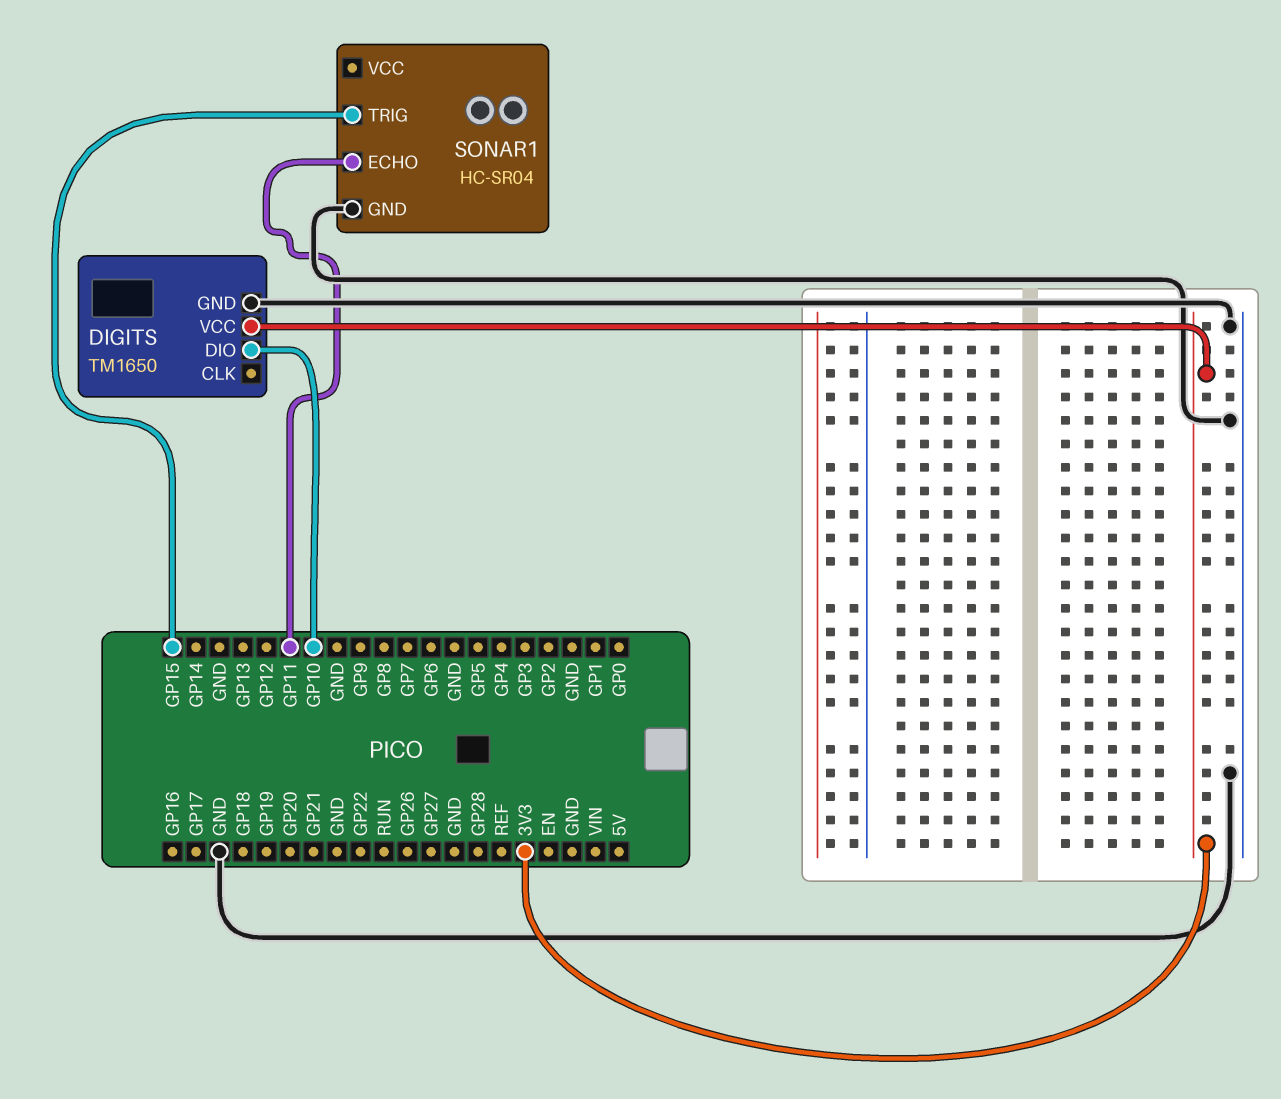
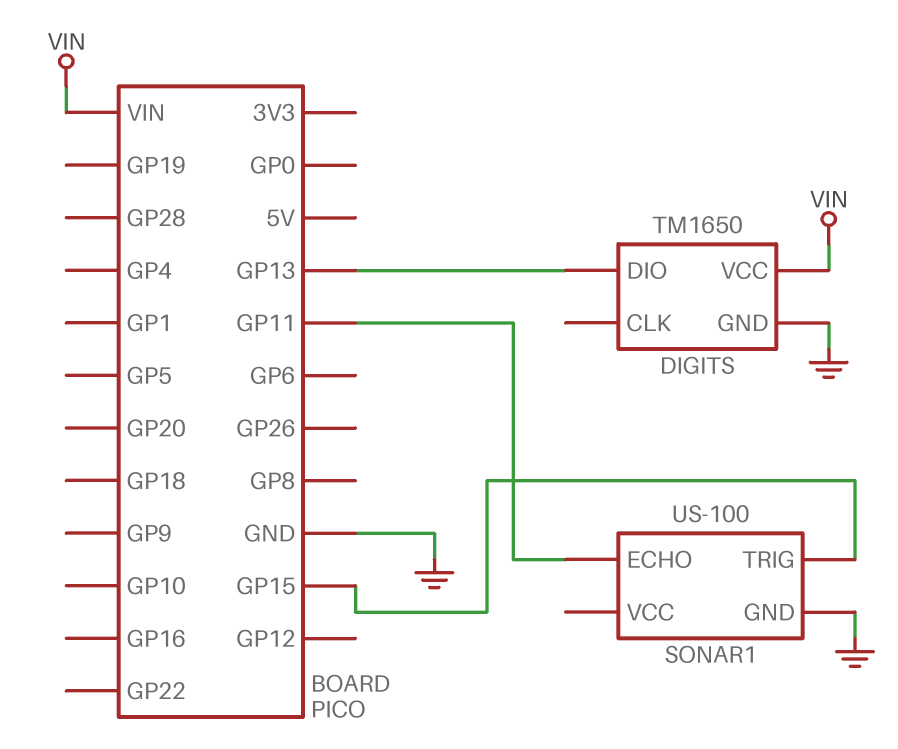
DIGITS pin DIO: GP10 -> GP13
DIGITS pin VCC: 3V3 -> VIN
SONAR1: HC-SR04 -> US-100

